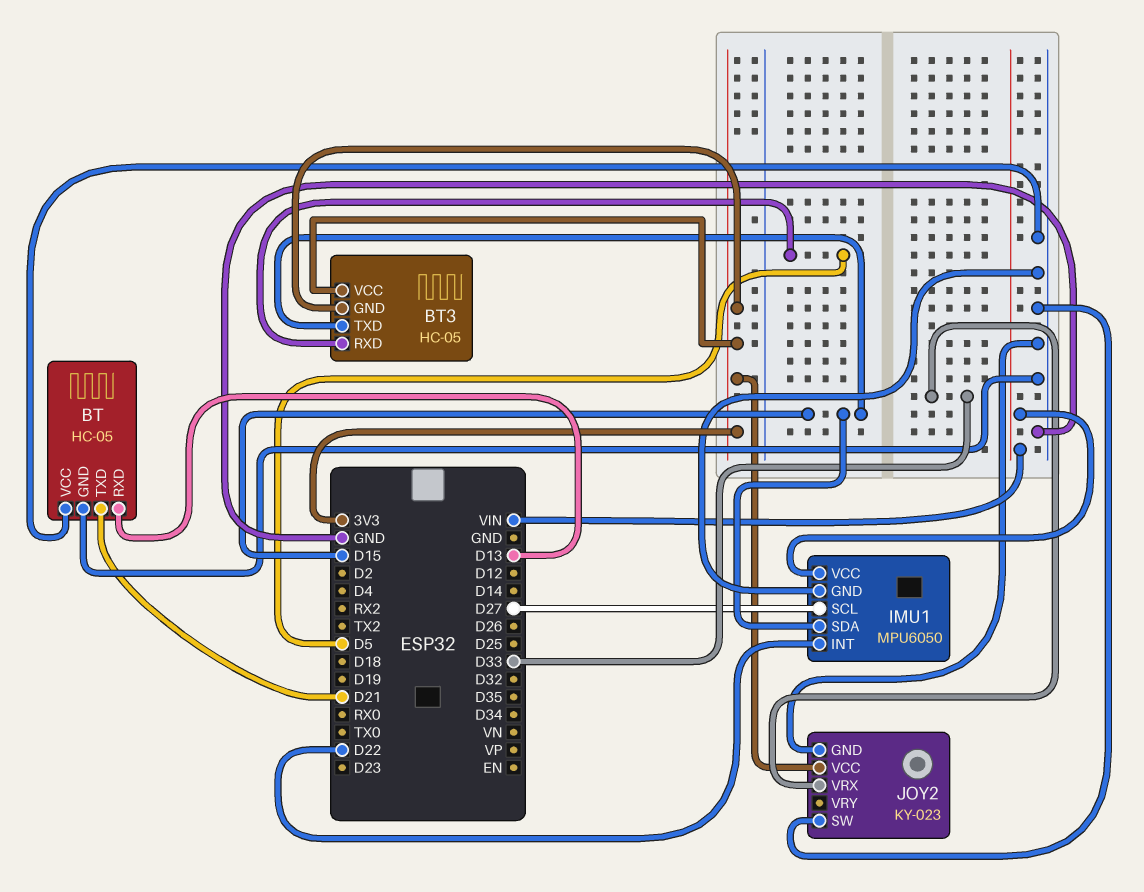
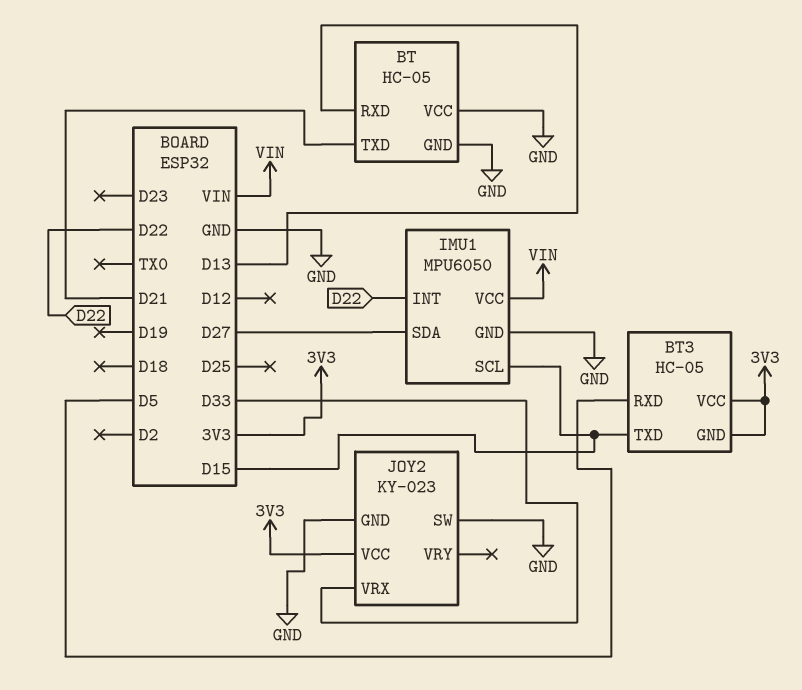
IMU1 pin SCL: D27 -> D15
IMU1 pin SDA: D15 -> D27

